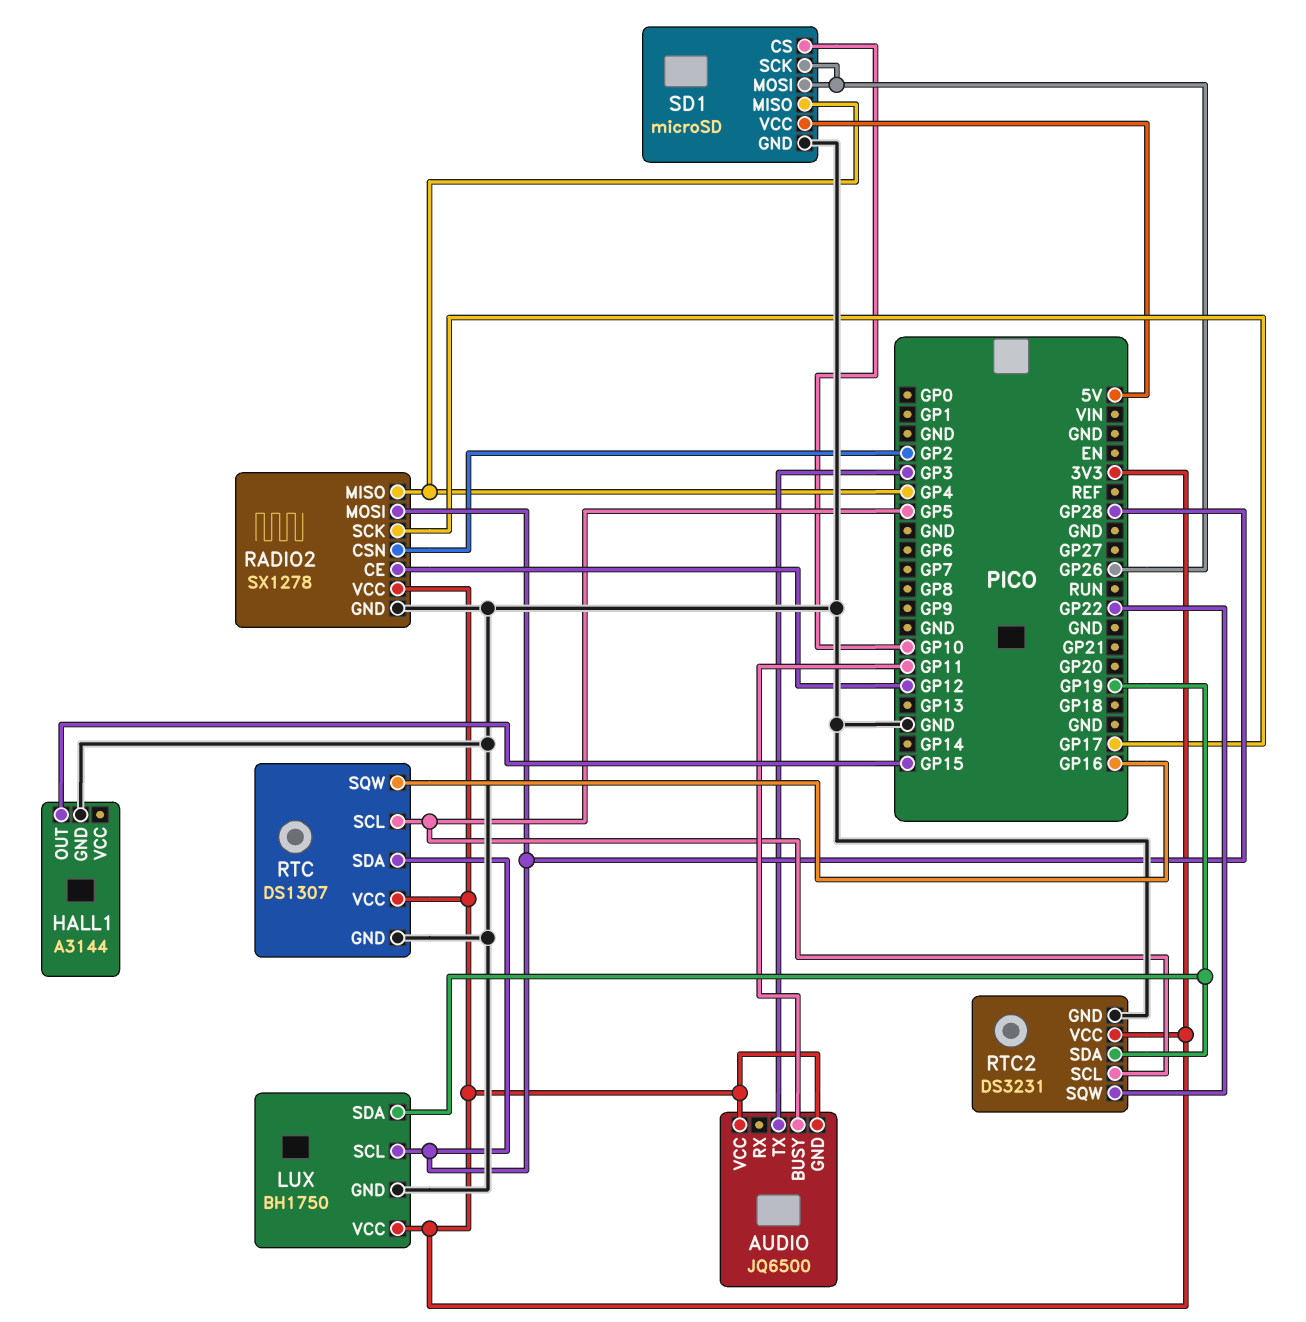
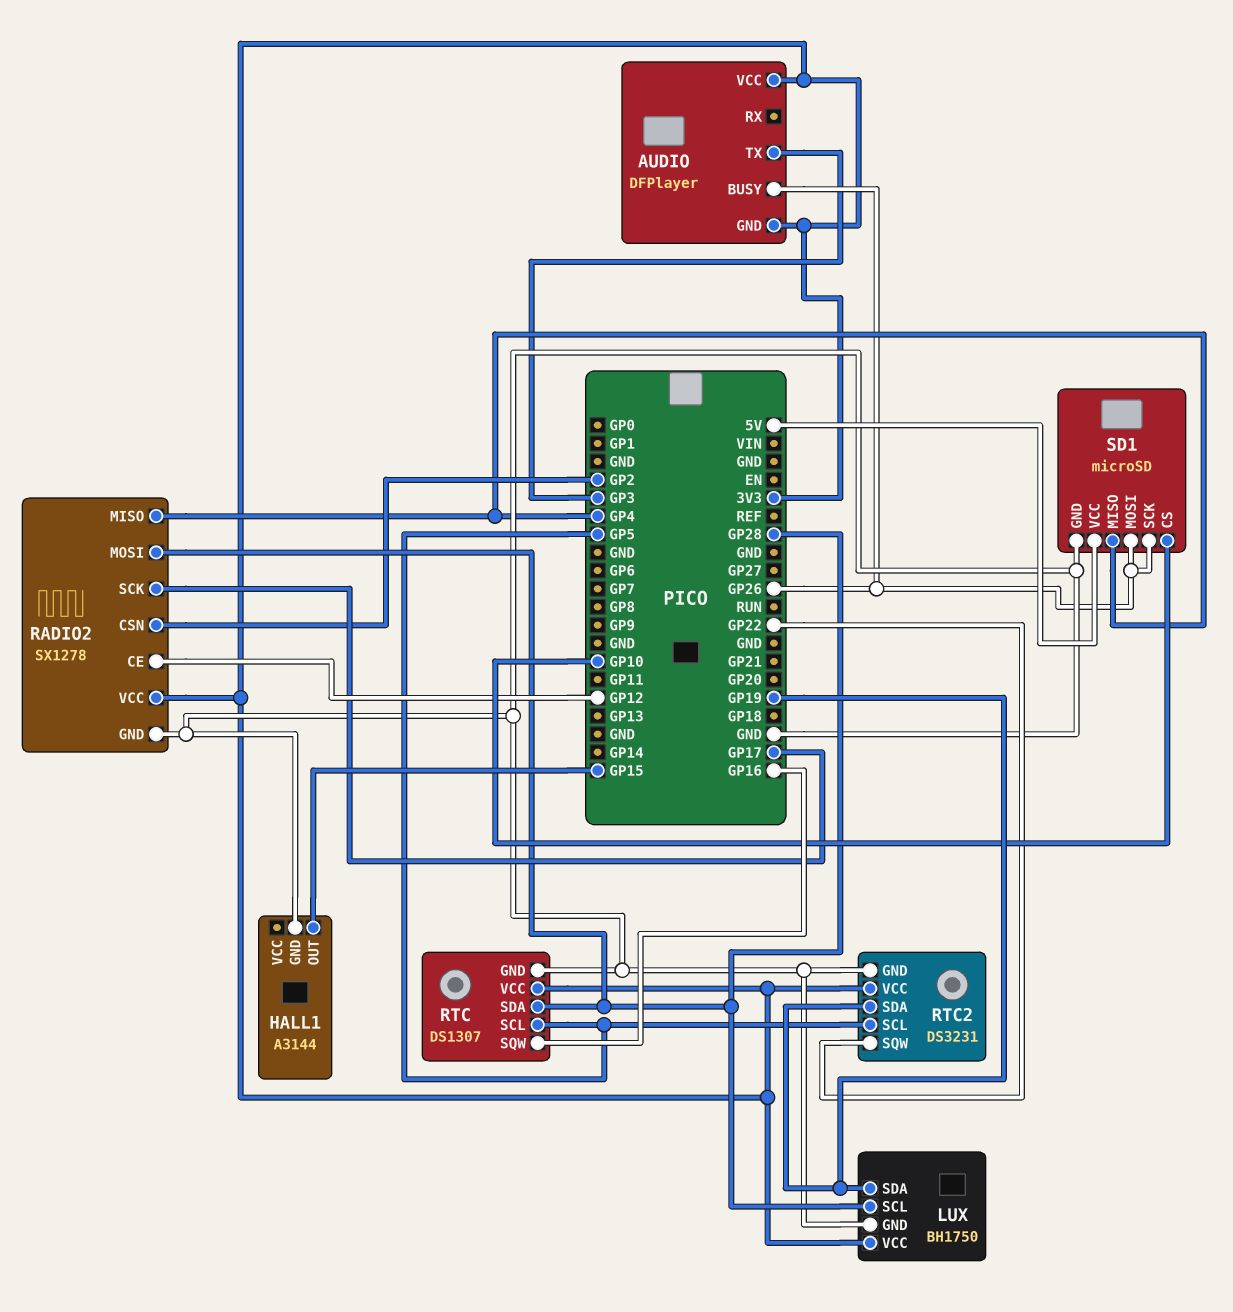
AUDIO: JQ6500 -> DFPlayer
AUDIO pin BUSY: GP11 -> GP26

